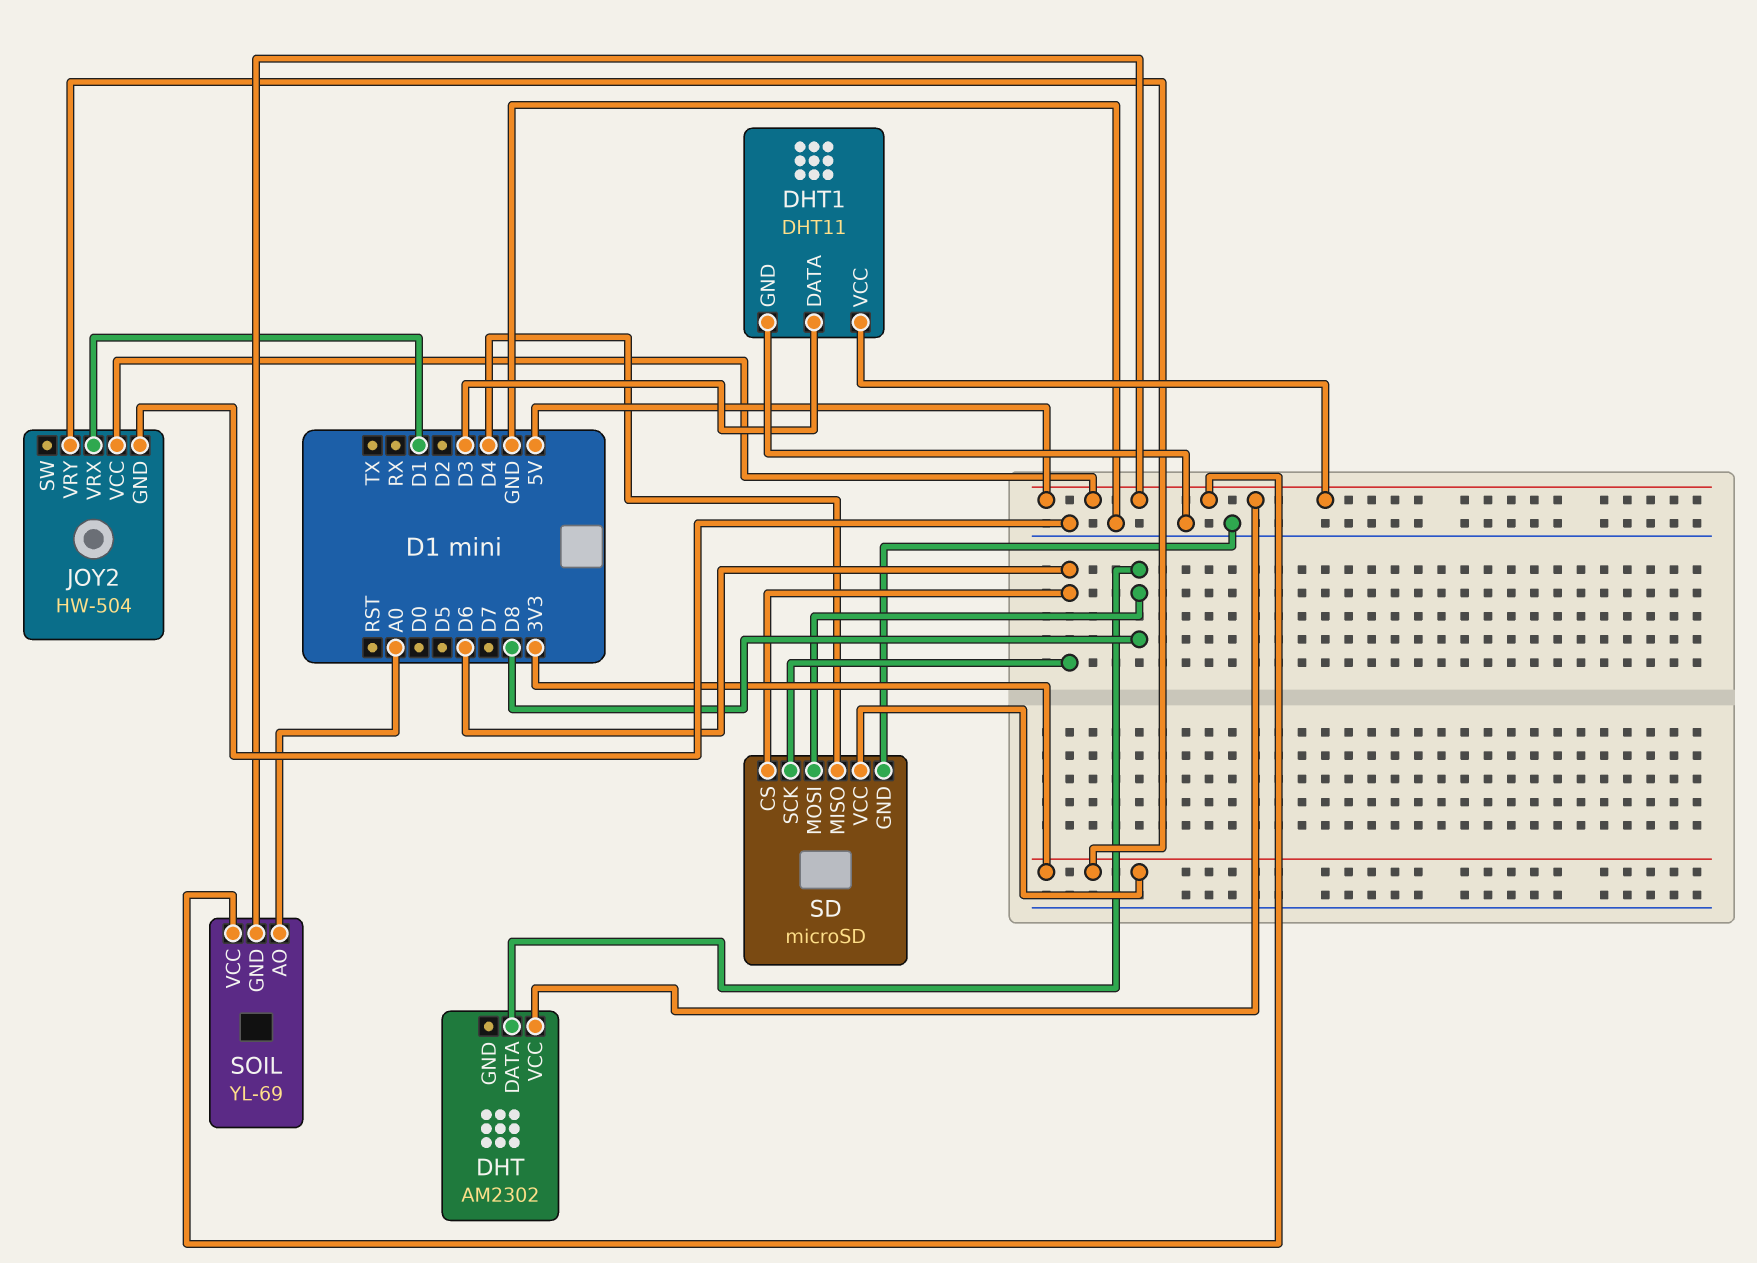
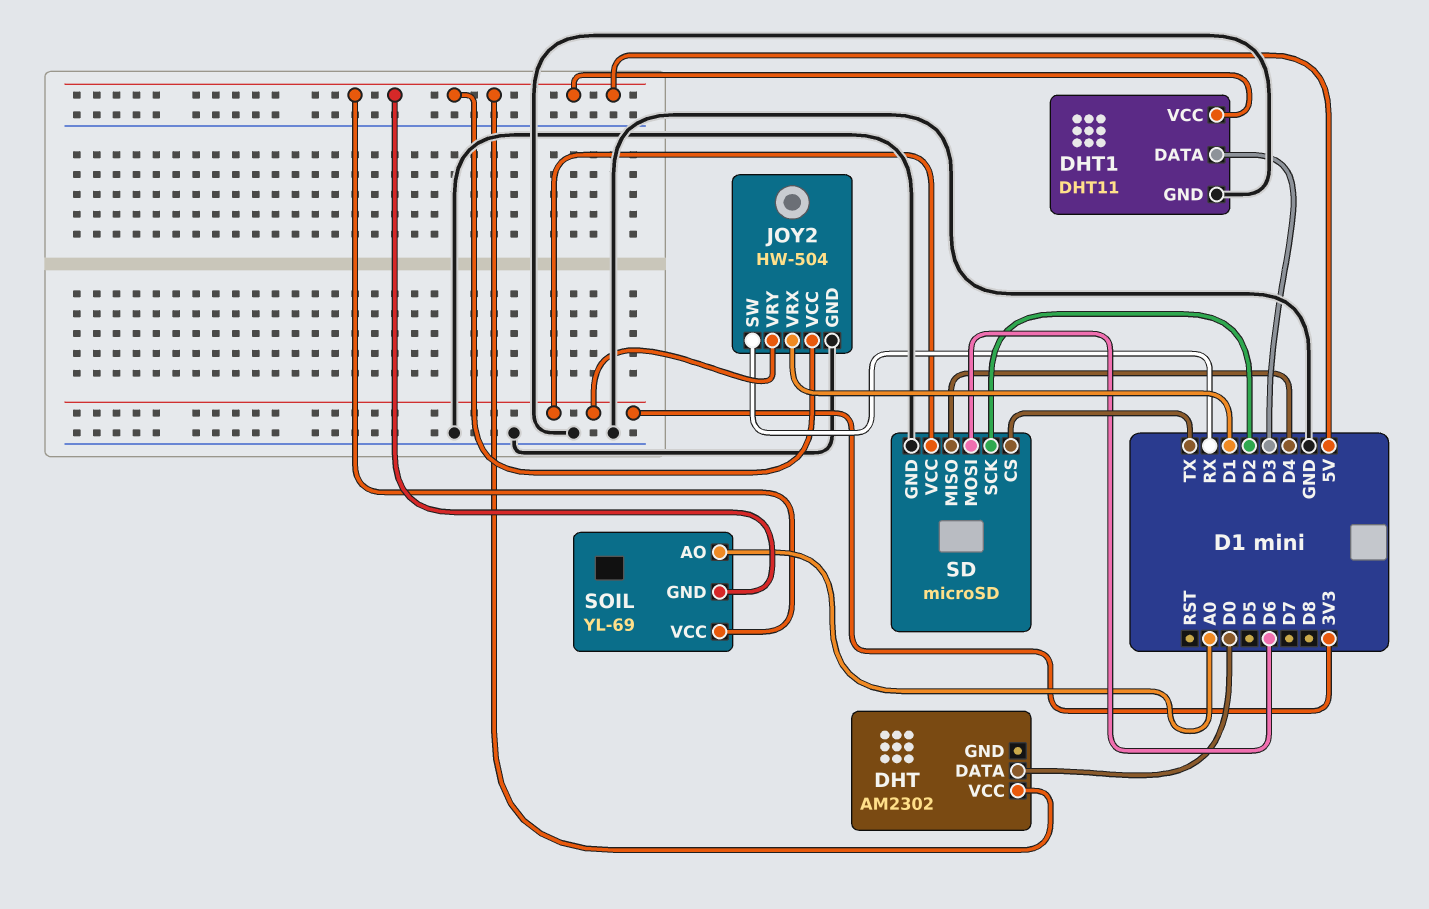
DHT pin DATA: D8 -> D0
JOY2 pin SW: none -> RX
SD pin CS: D6 -> TX
SD pin MOSI: D8 -> D6
SD pin SCK: D6 -> D2

